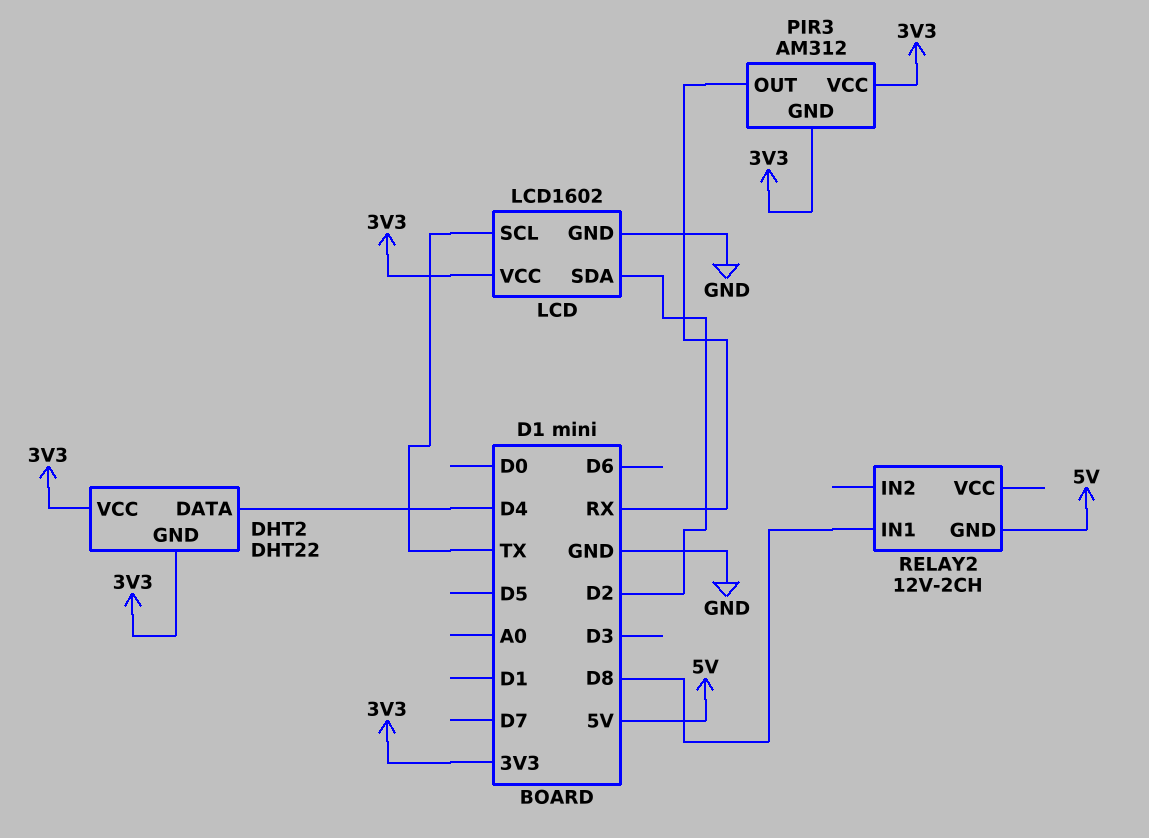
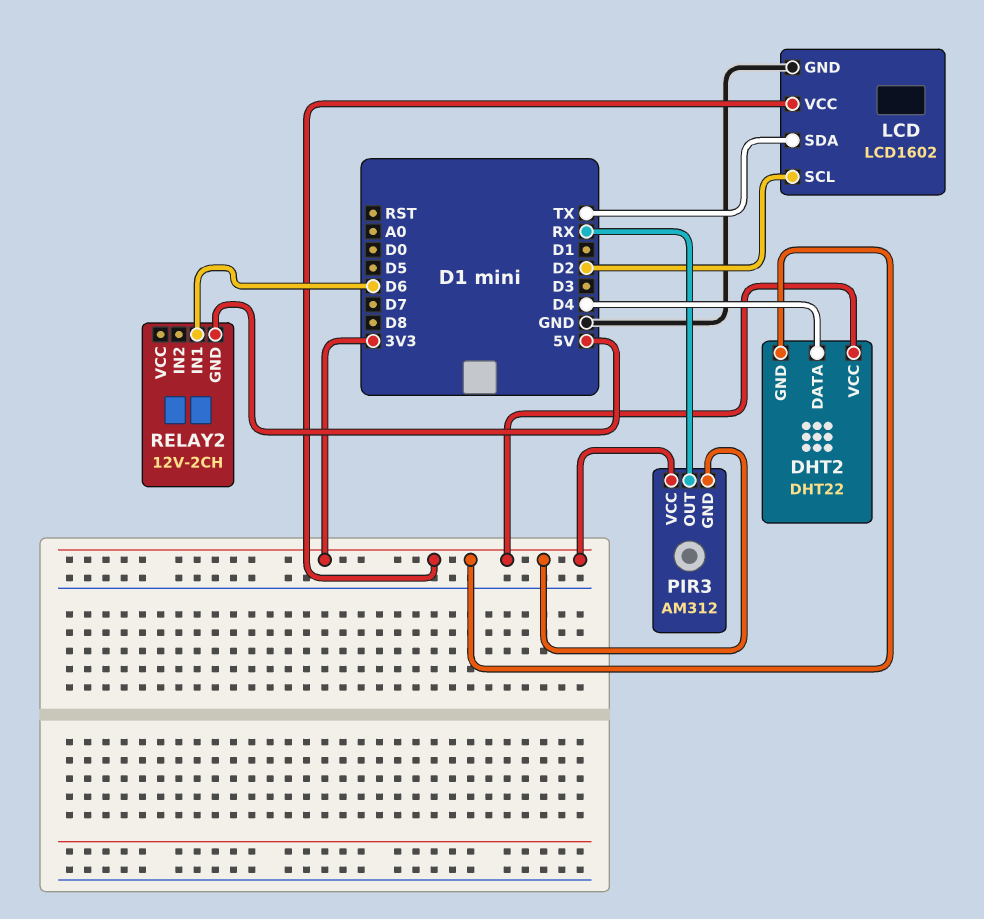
LCD pin SCL: TX -> D2
LCD pin SDA: D2 -> TX
RELAY2 pin IN1: D8 -> D6

